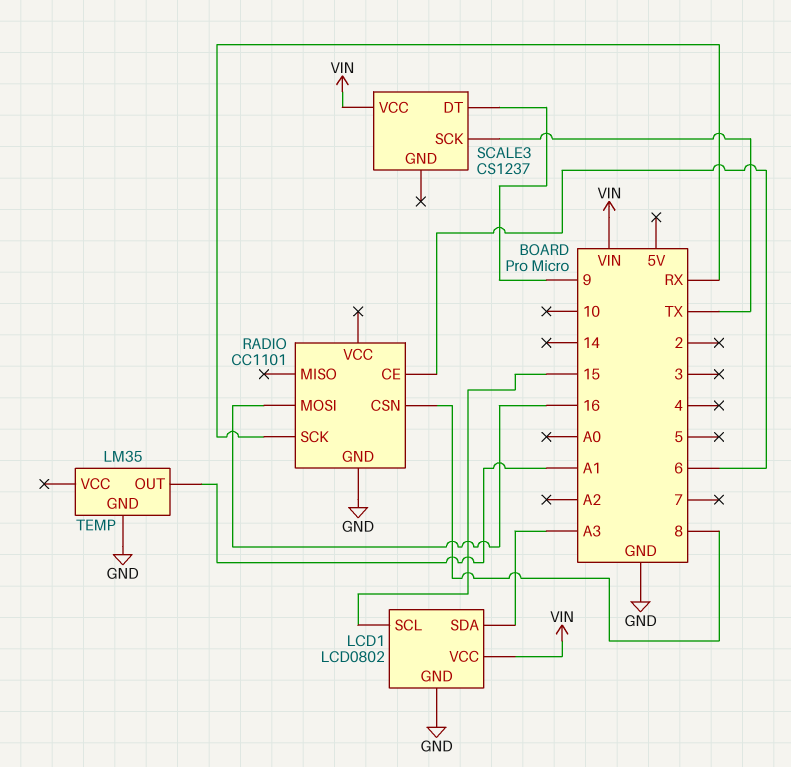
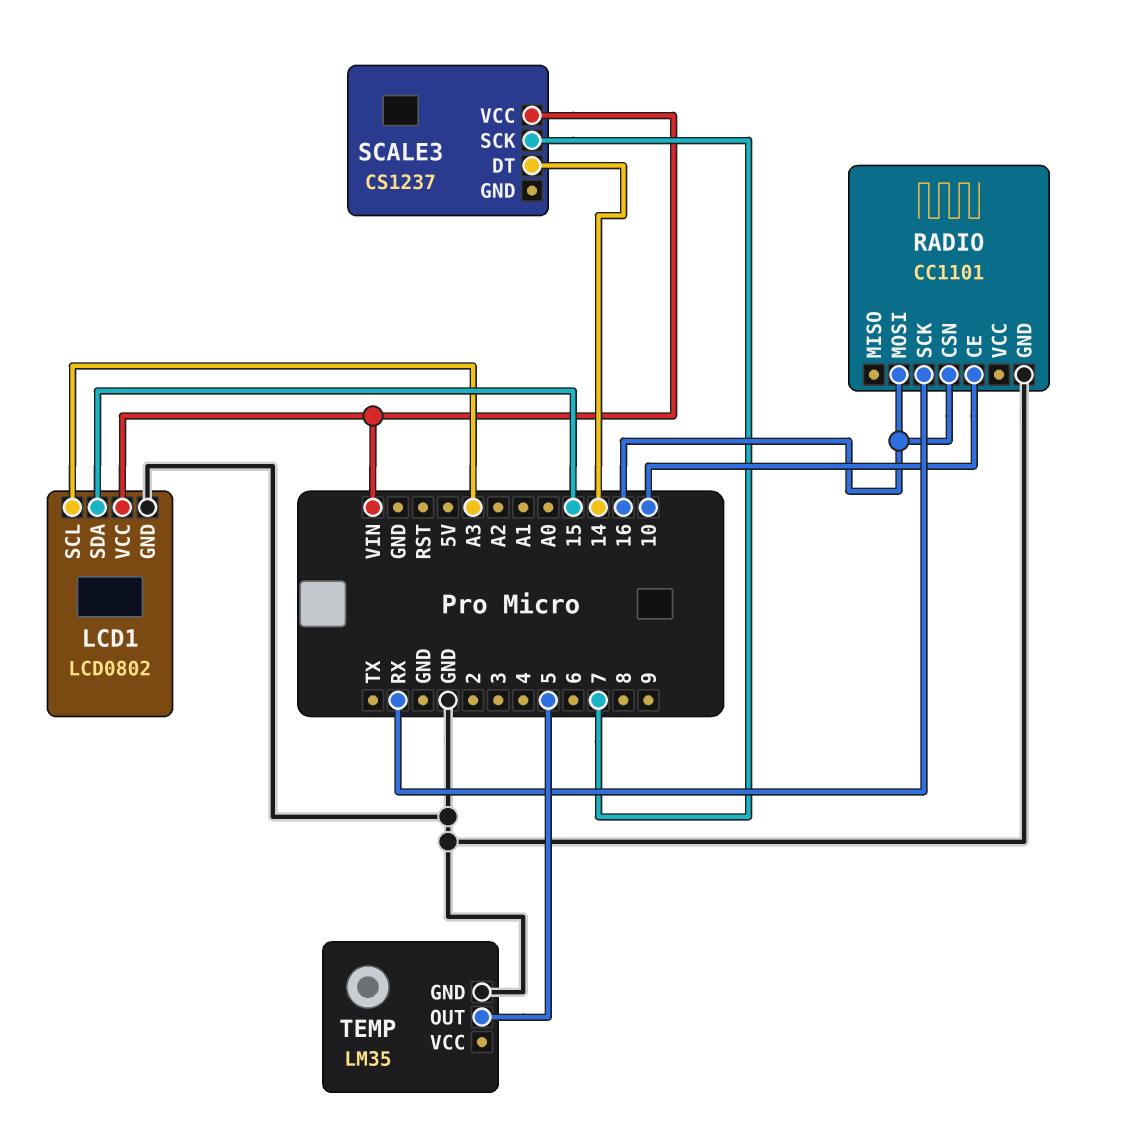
LCD1 pin SCL: 15 -> A3
LCD1 pin SDA: A3 -> 15
RADIO pin CE: 6 -> 10
RADIO pin CSN: 8 -> 16
SCALE3 pin DT: 9 -> 14
SCALE3 pin SCK: TX -> 7
TEMP pin OUT: A1 -> 5

